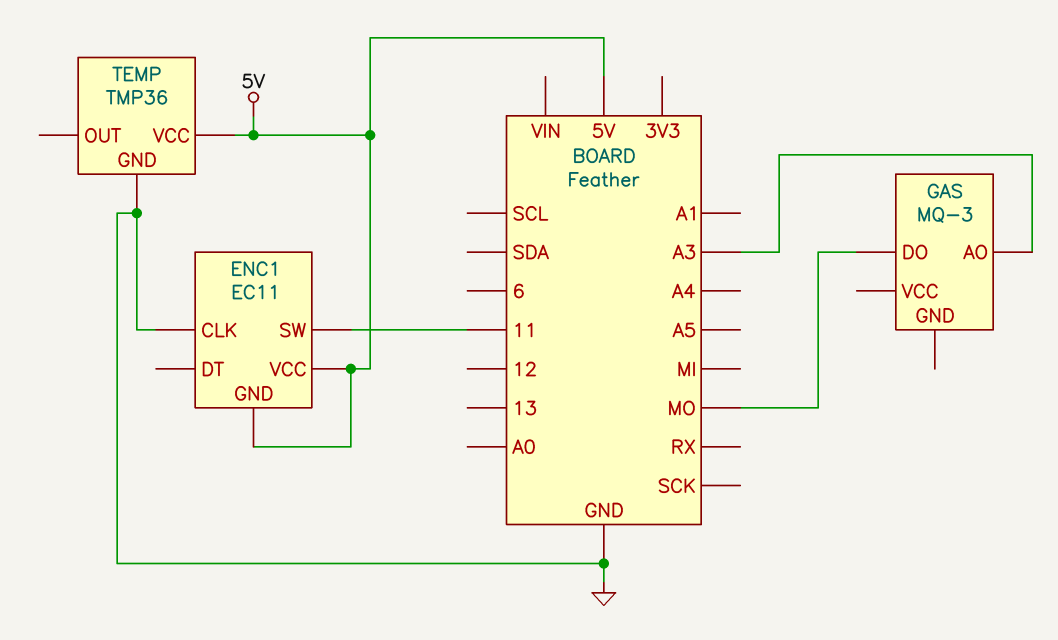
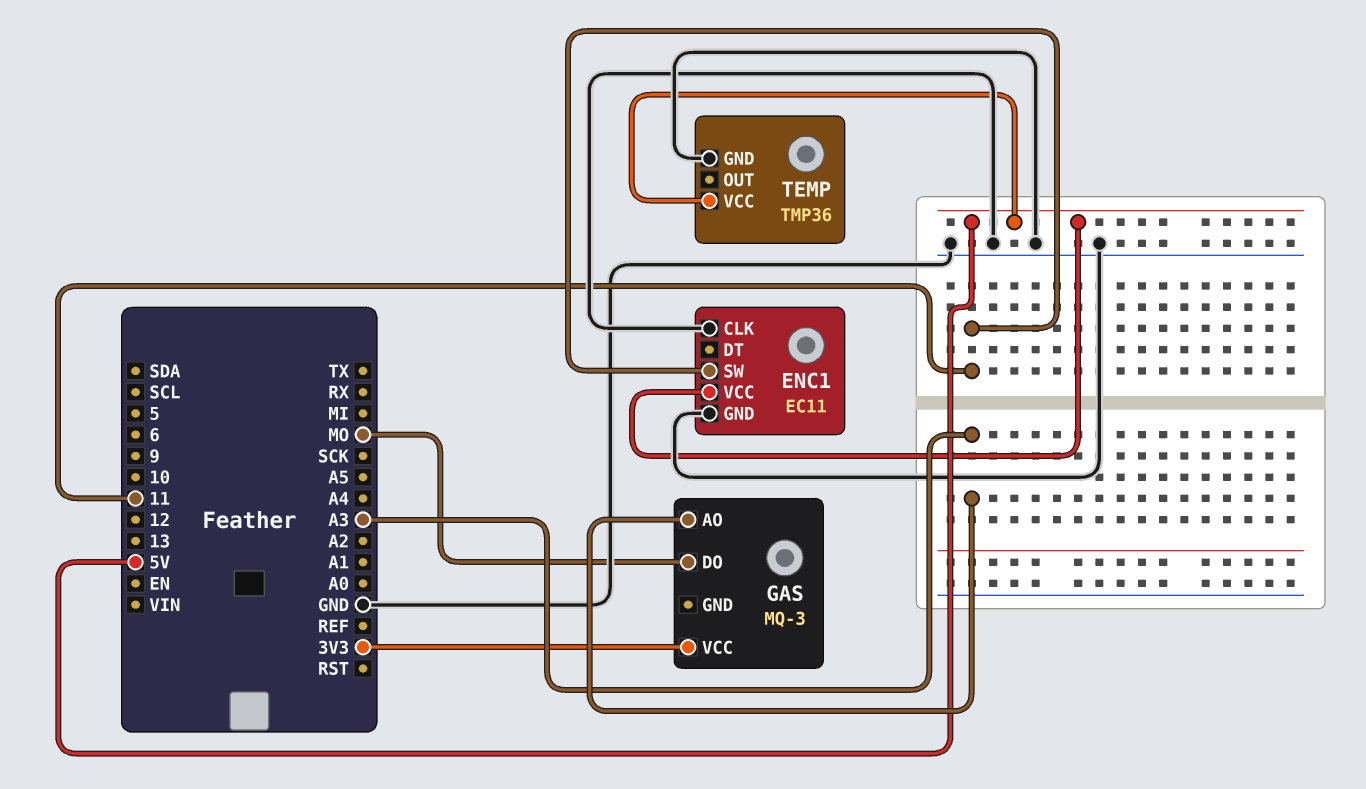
ENC1 pin GND: 5V -> GND
GAS pin VCC: none -> 3V3

